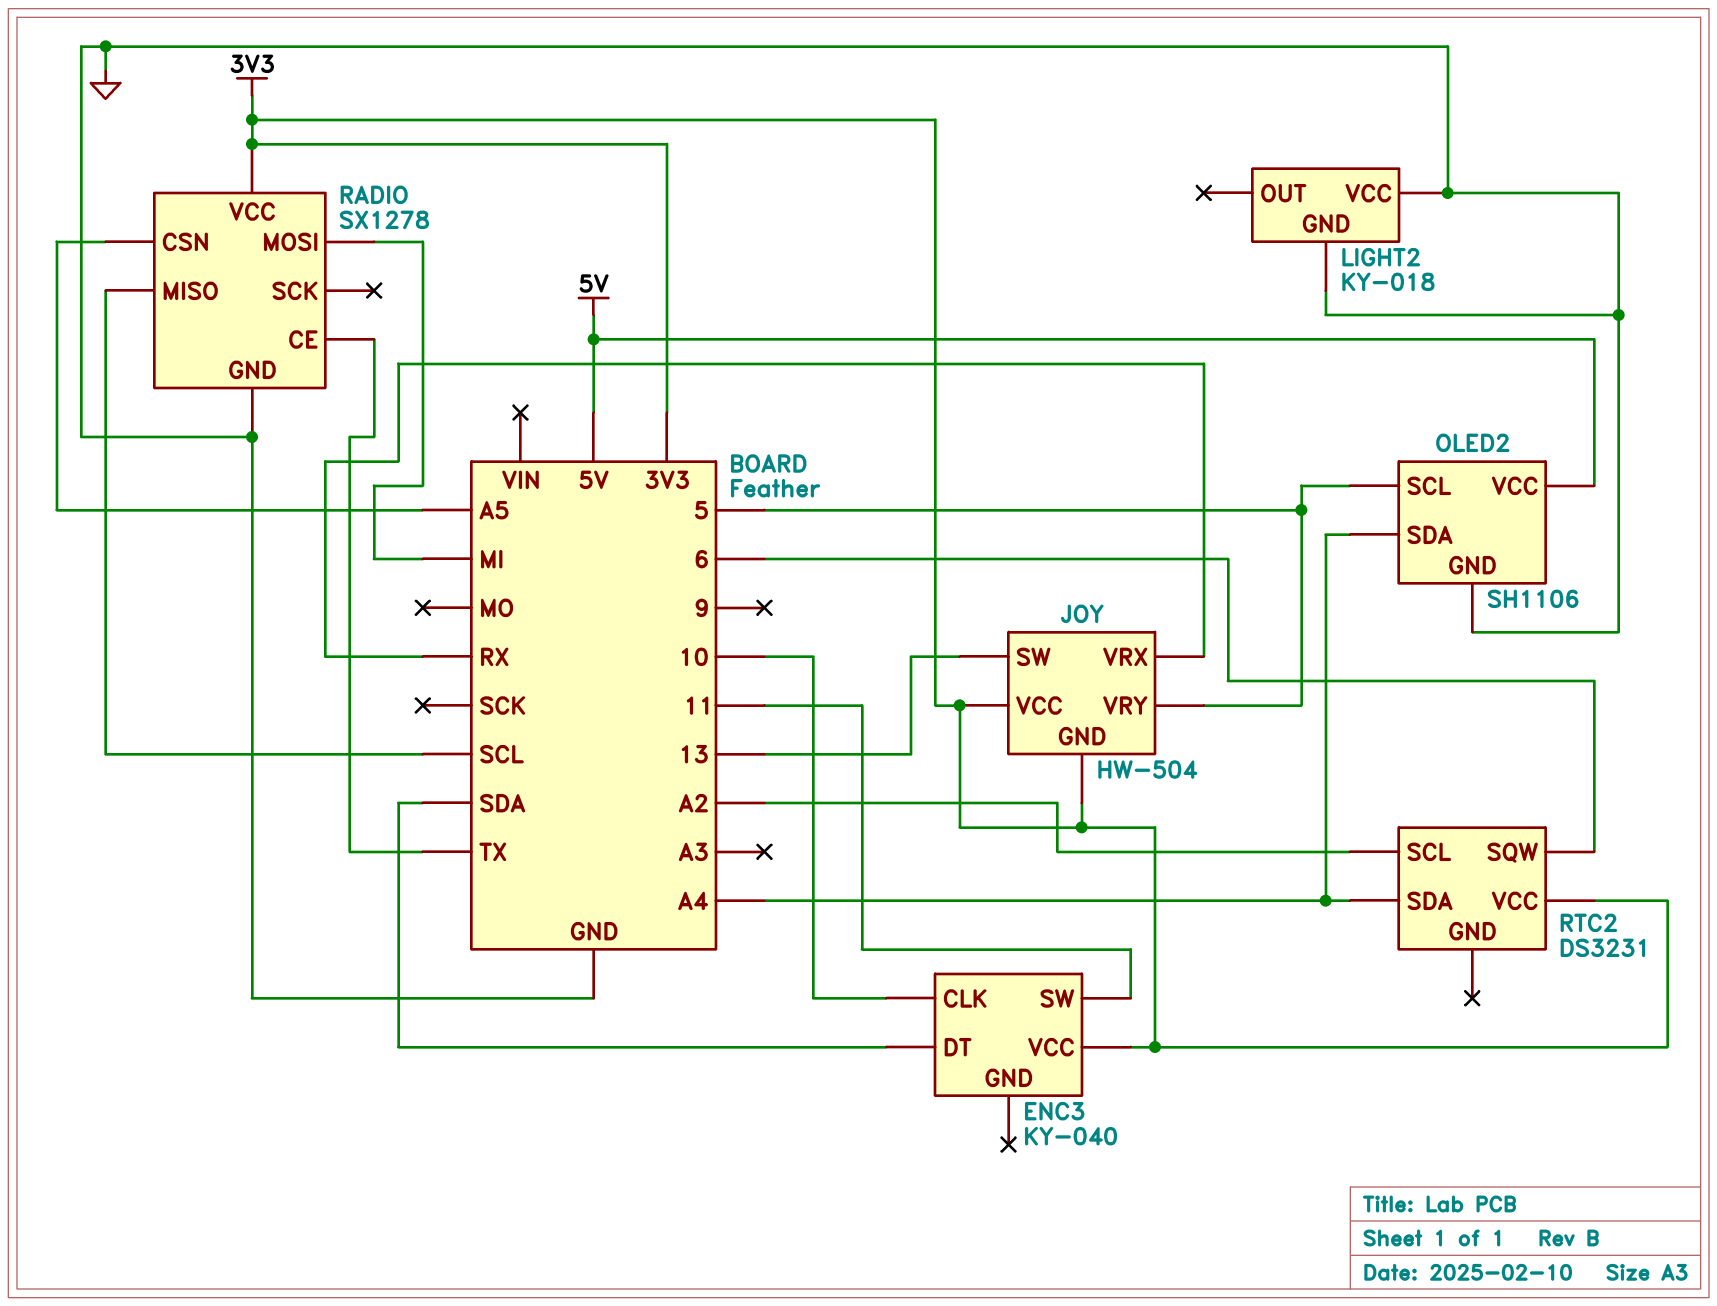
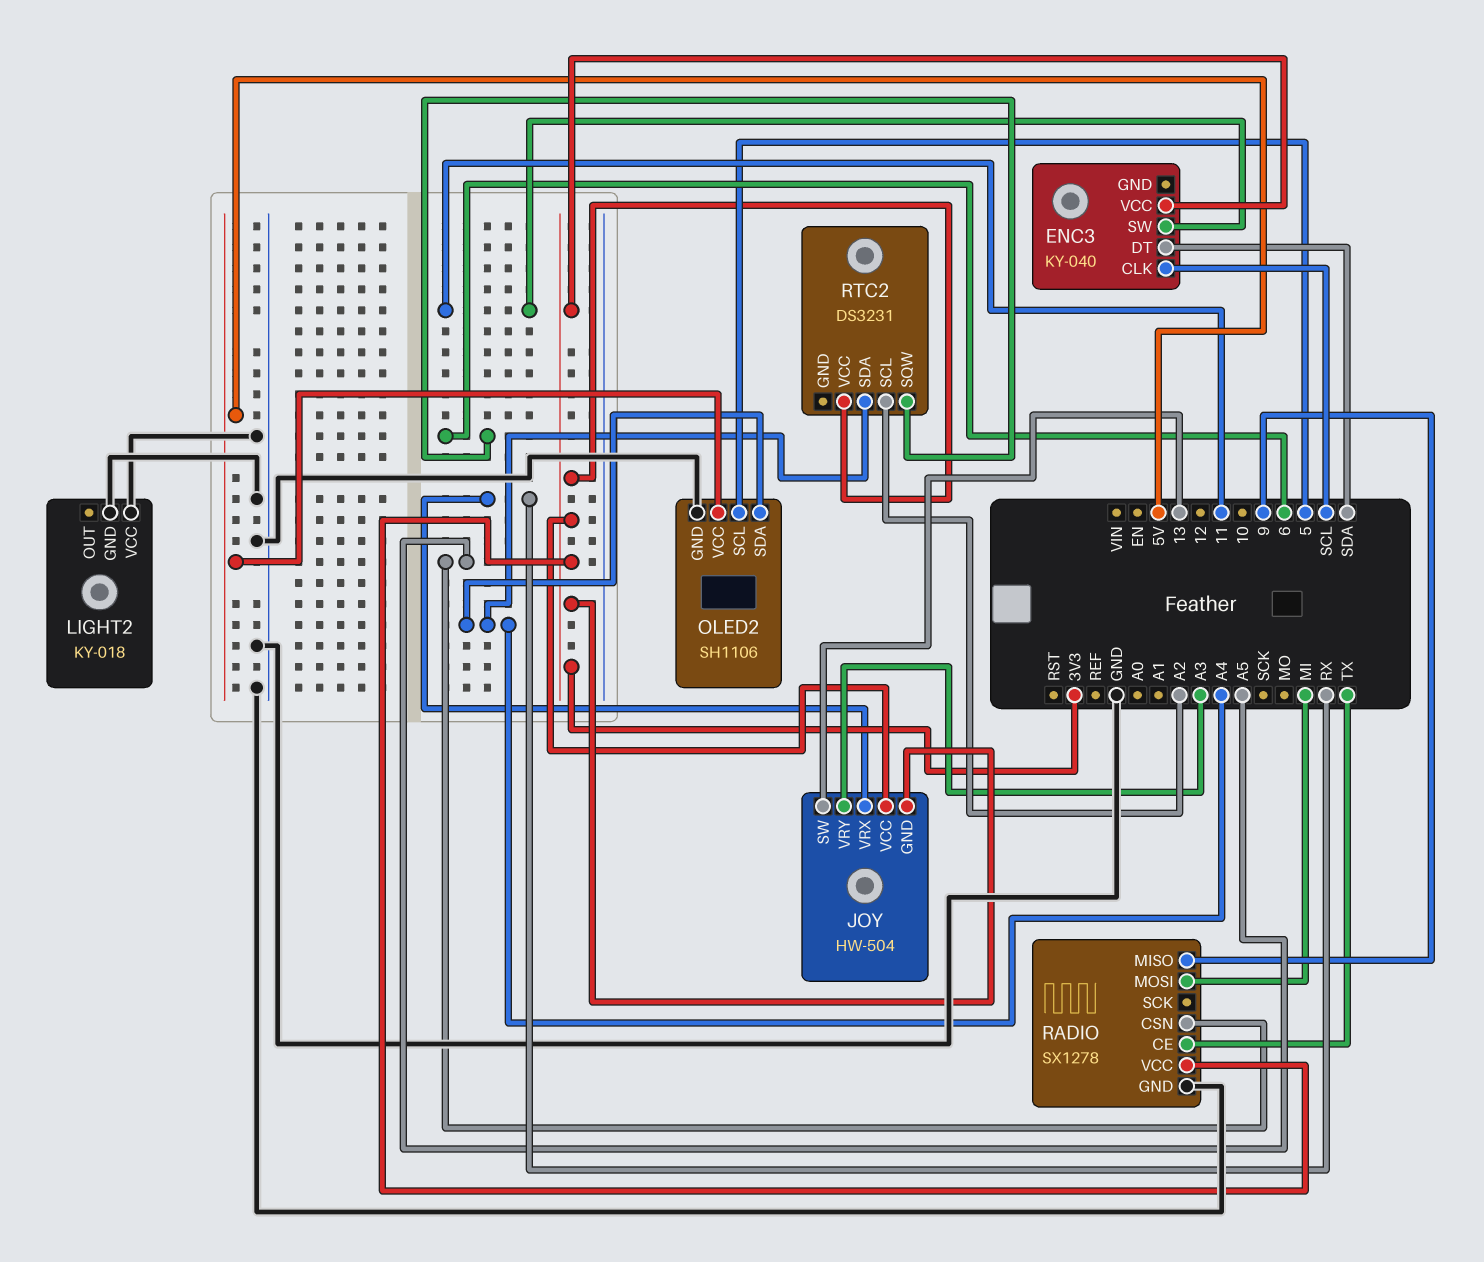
ENC3 pin CLK: 10 -> SCL
JOY pin VRY: 5 -> A3
RADIO pin MISO: SCL -> 9

